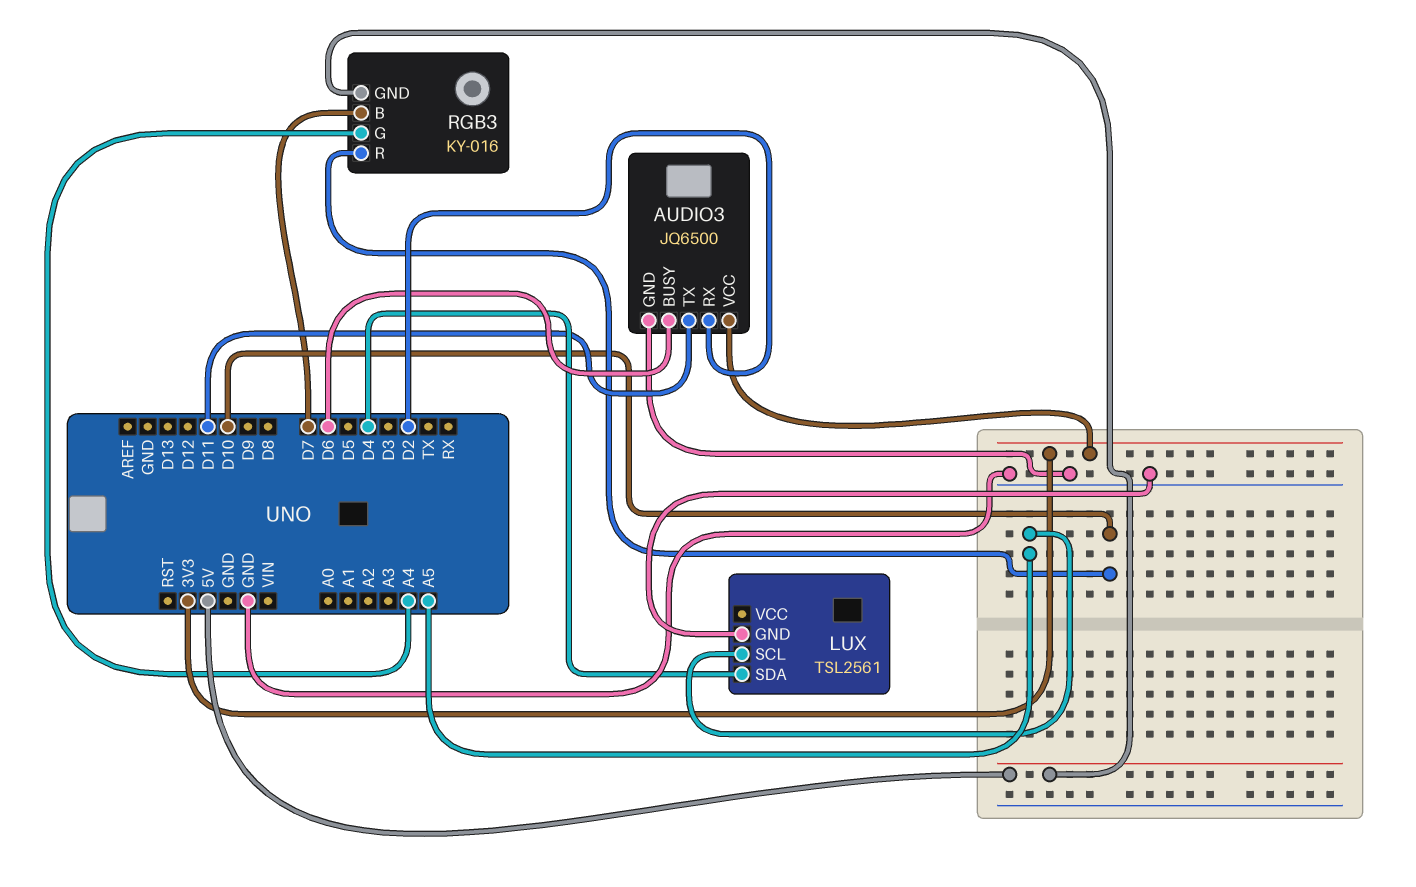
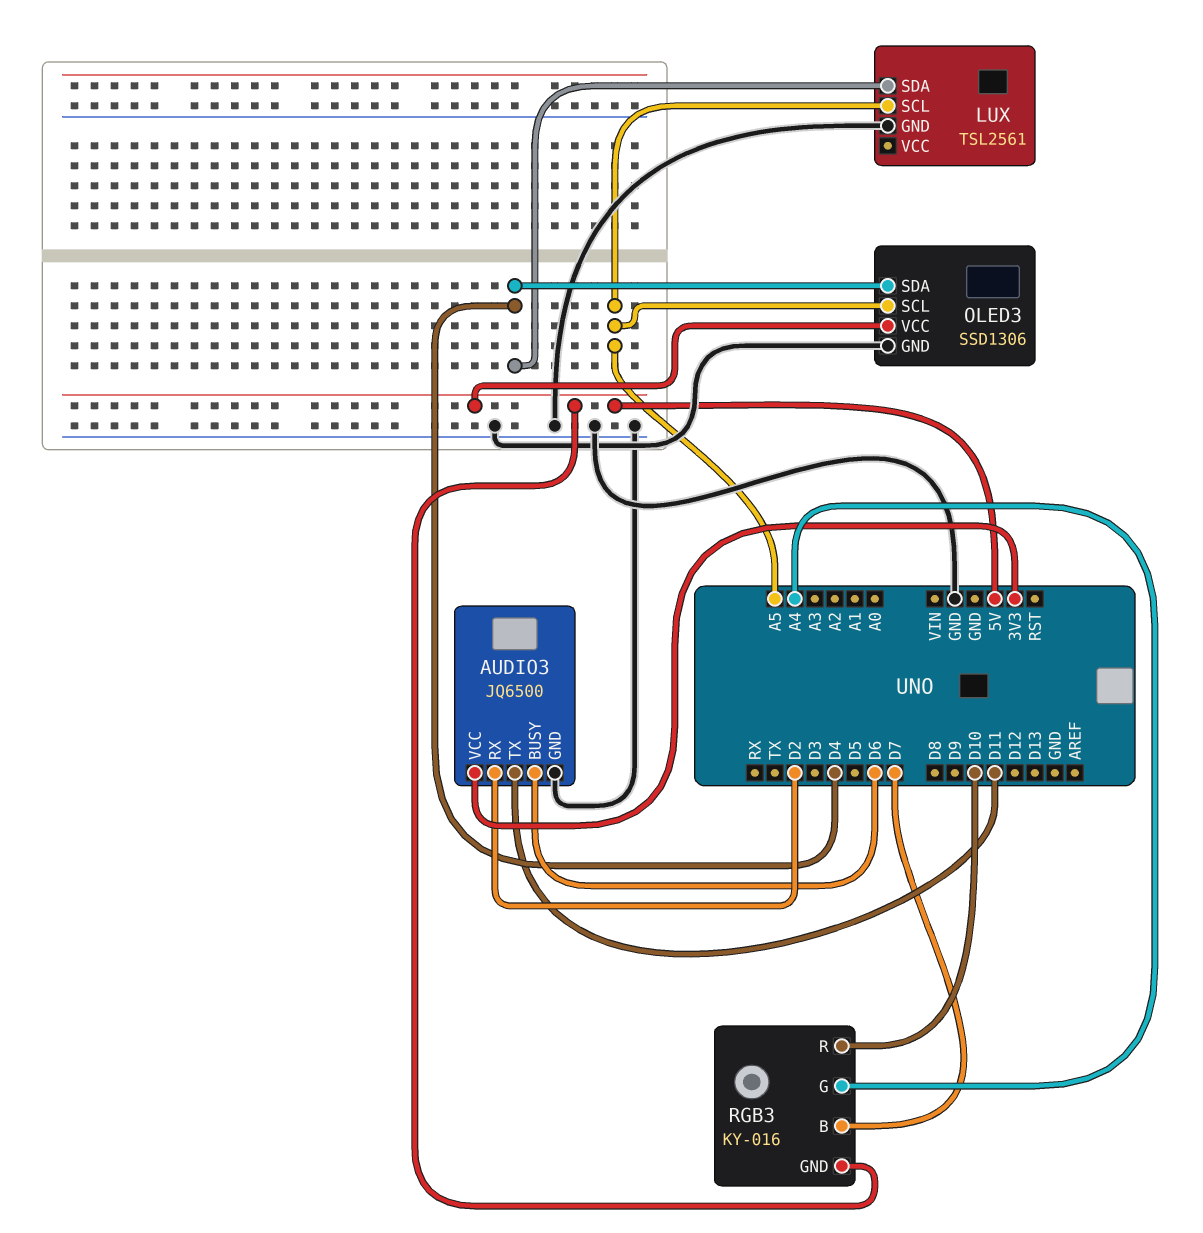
OLED3: none -> SSD1306
OLED3 pin GND: none -> GND
OLED3 pin SCL: none -> A5
OLED3 pin SDA: none -> D4
OLED3 pin VCC: none -> 5V

